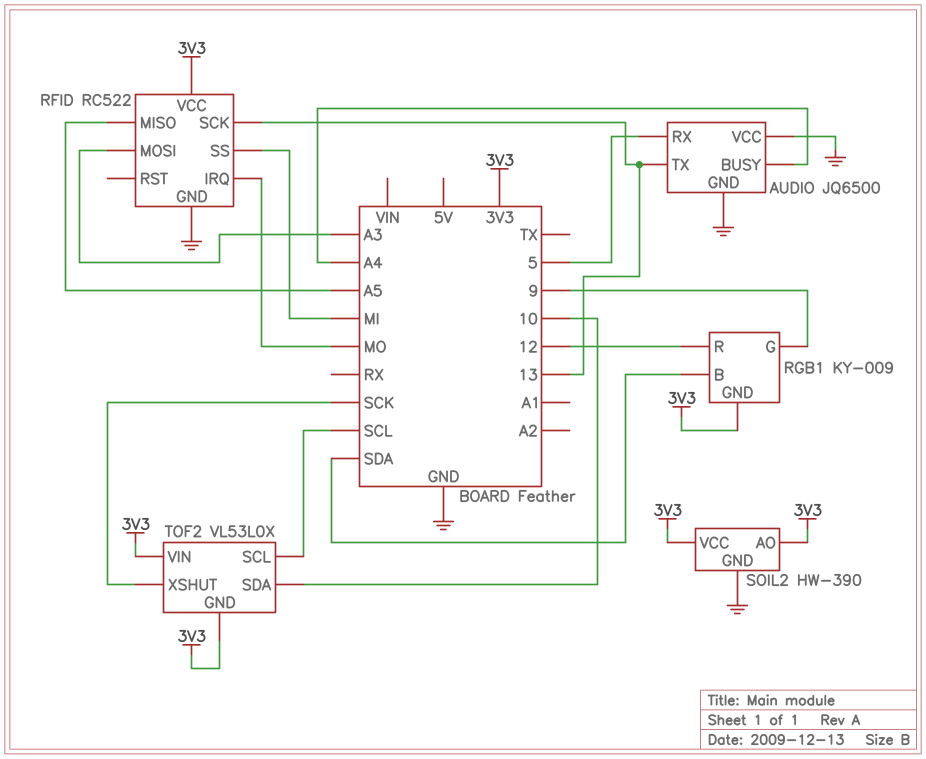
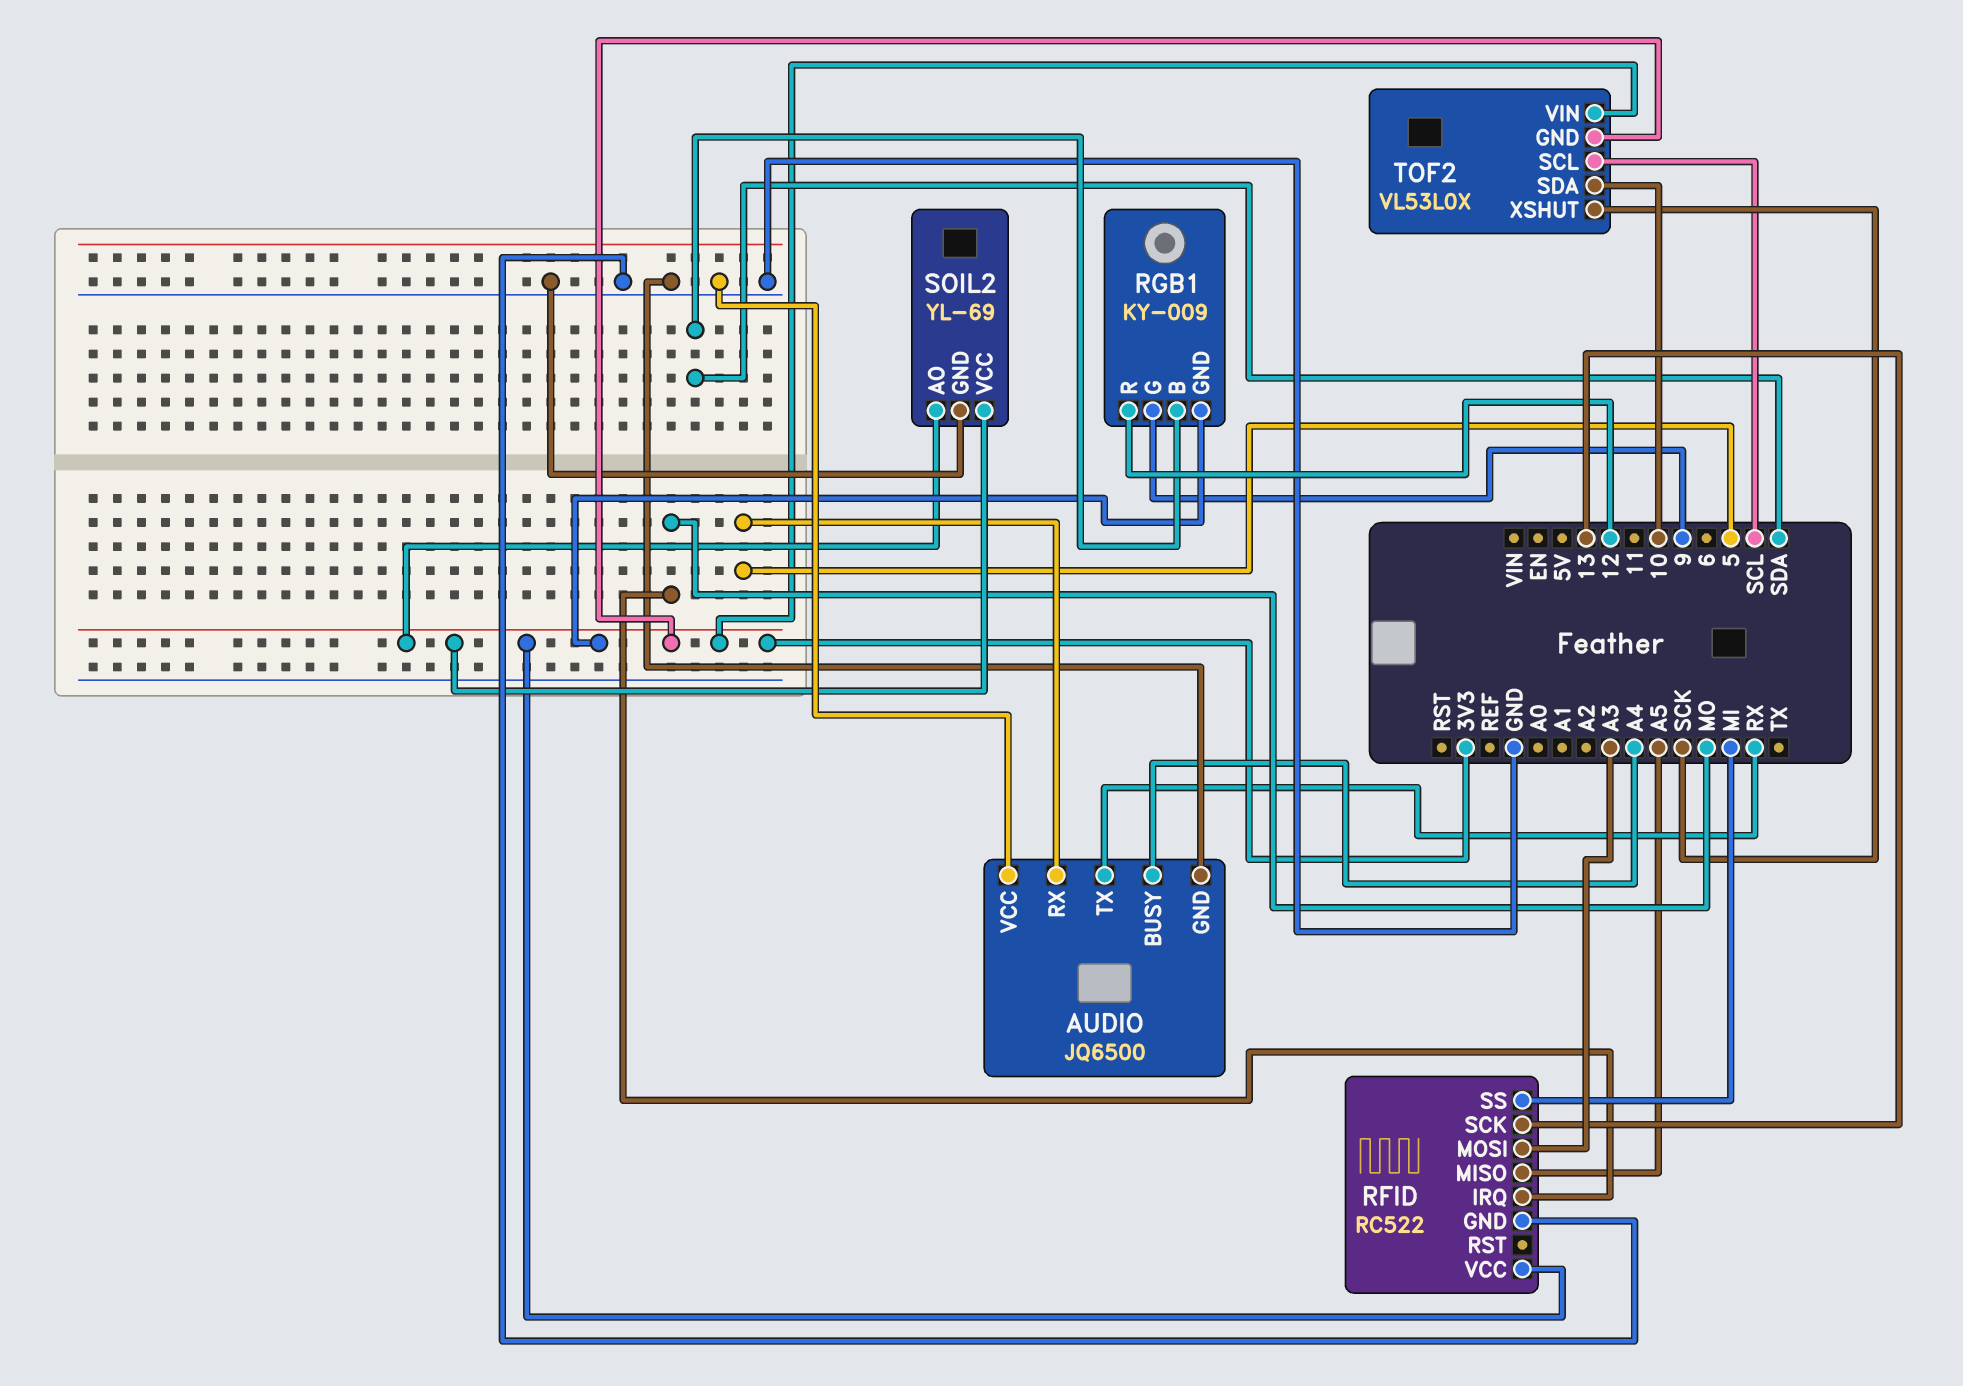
AUDIO pin TX: 13 -> RX
SOIL2: HW-390 -> YL-69

